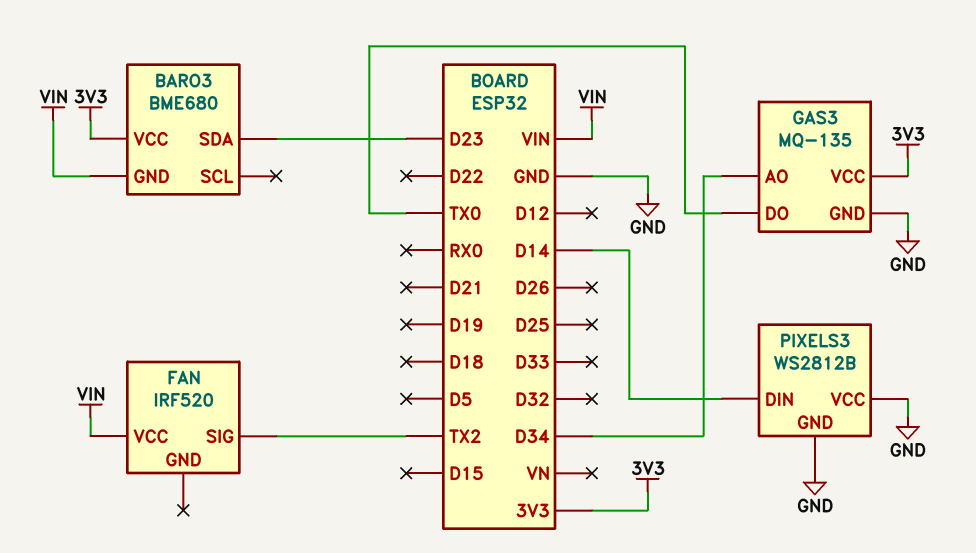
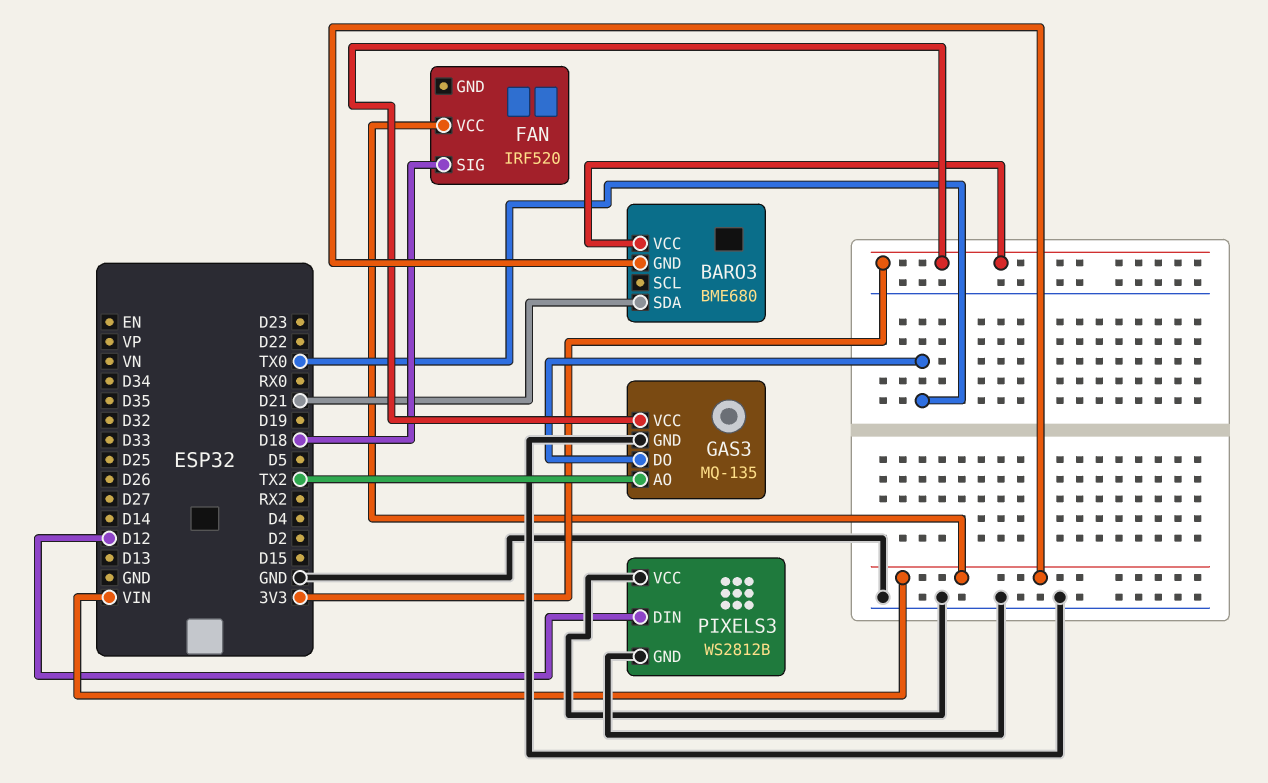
BARO3 pin SDA: D23 -> D21
FAN pin SIG: TX2 -> D18
GAS3 pin AO: D34 -> TX2
PIXELS3 pin DIN: D14 -> D12

